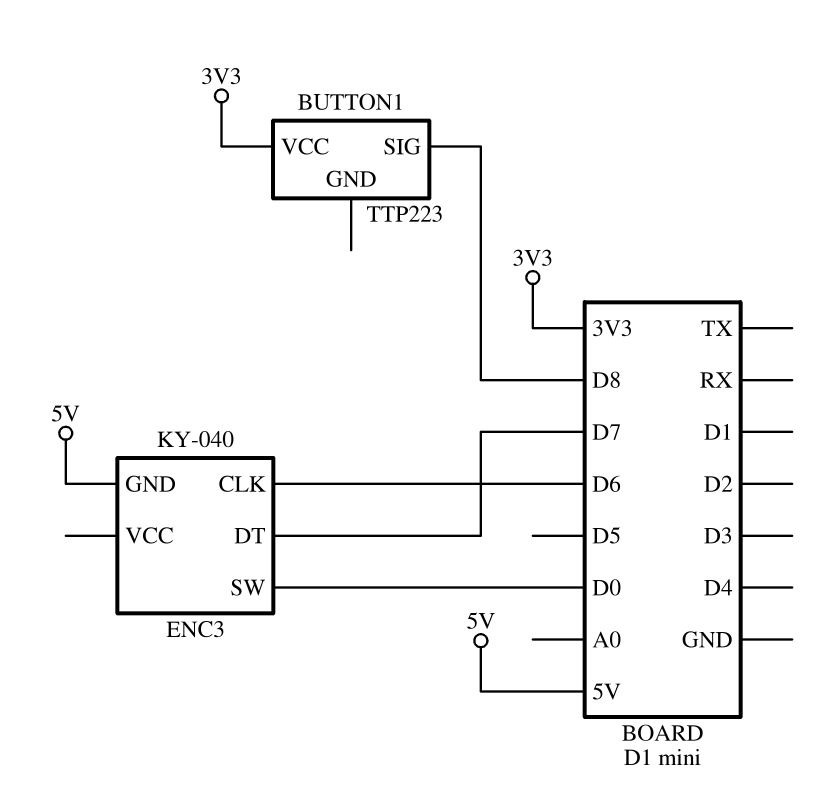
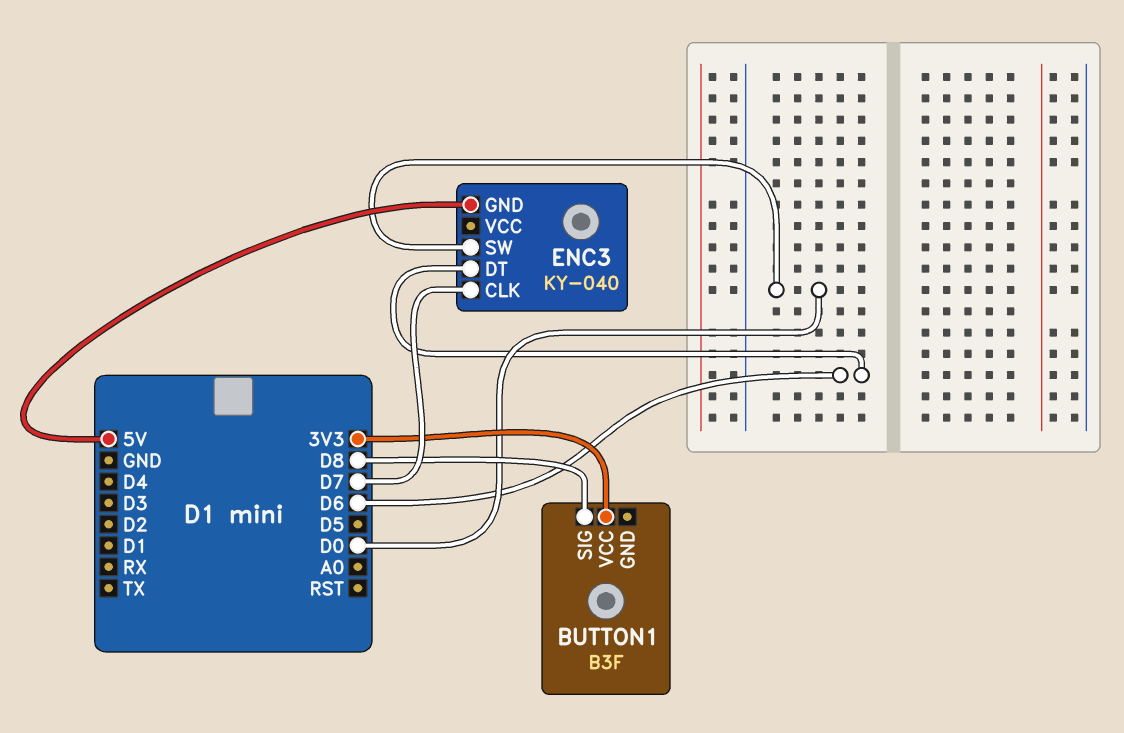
BUTTON1: TTP223 -> B3F
ENC3 pin CLK: D6 -> D7
ENC3 pin DT: D7 -> D6

